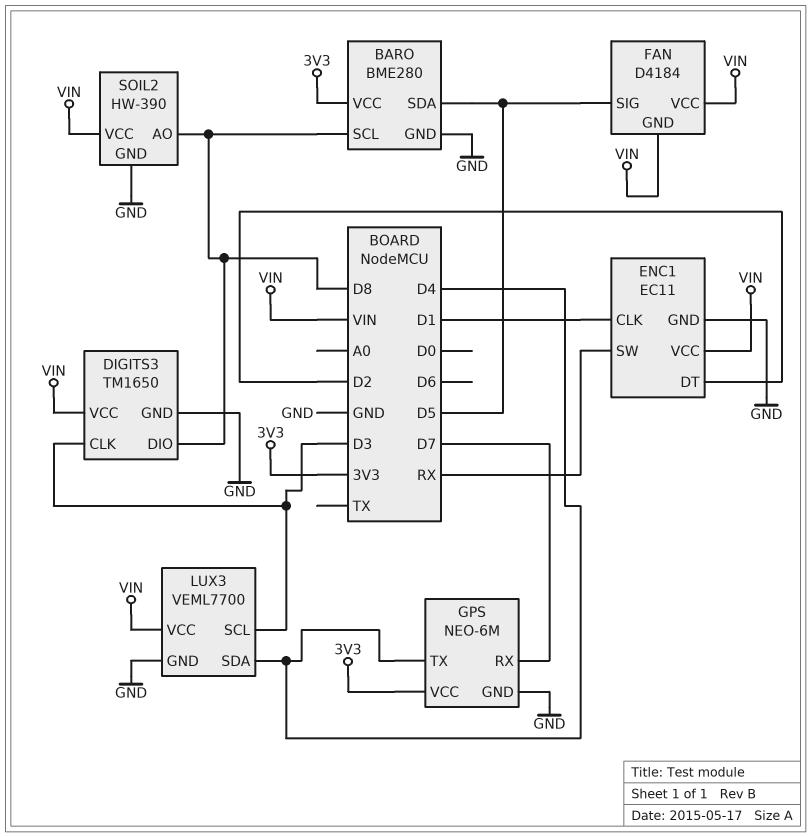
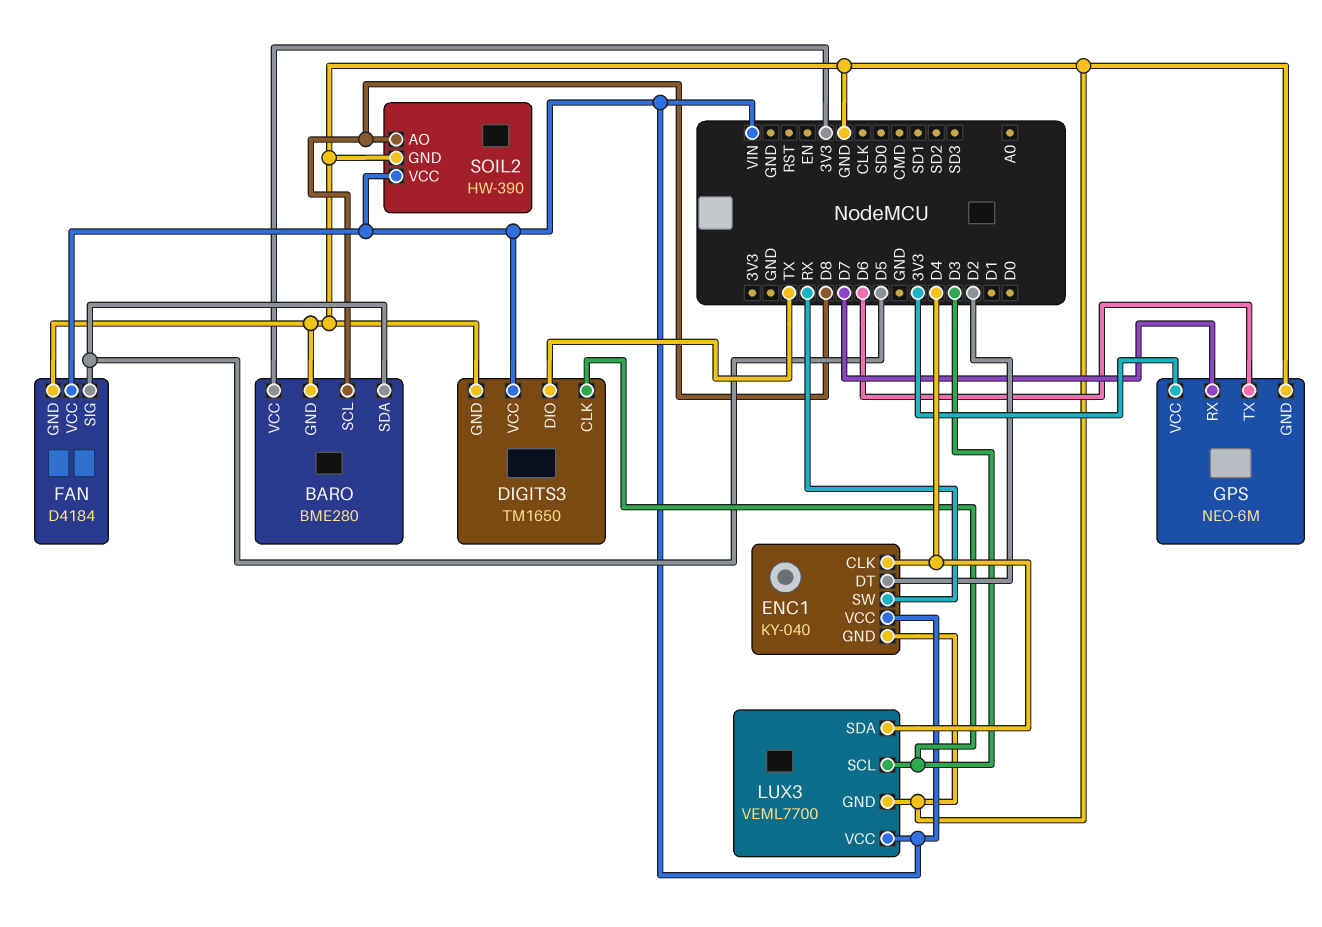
DIGITS3 pin DIO: D8 -> TX
ENC1: EC11 -> KY-040
ENC1 pin CLK: D1 -> D4
FAN pin GND: VIN -> GND
GPS pin TX: D4 -> D6

